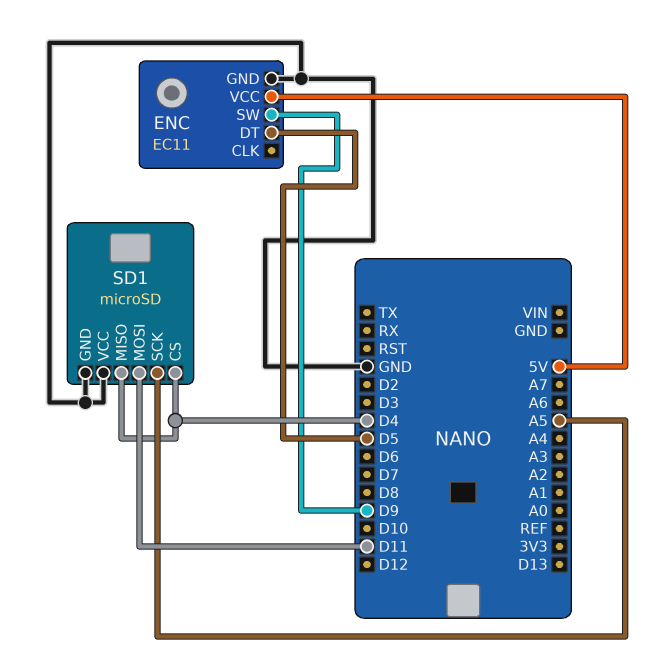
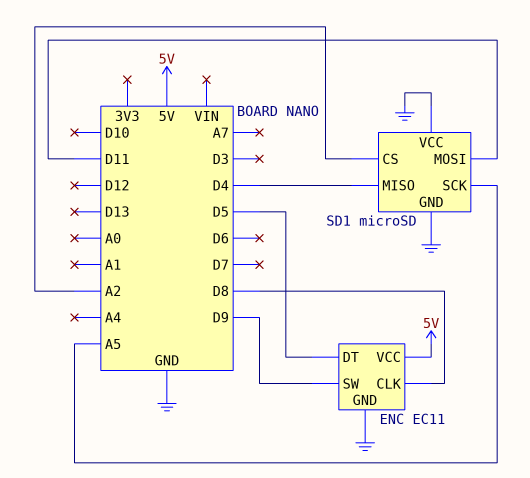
ENC pin CLK: none -> D8
SD1 pin CS: D4 -> A2

